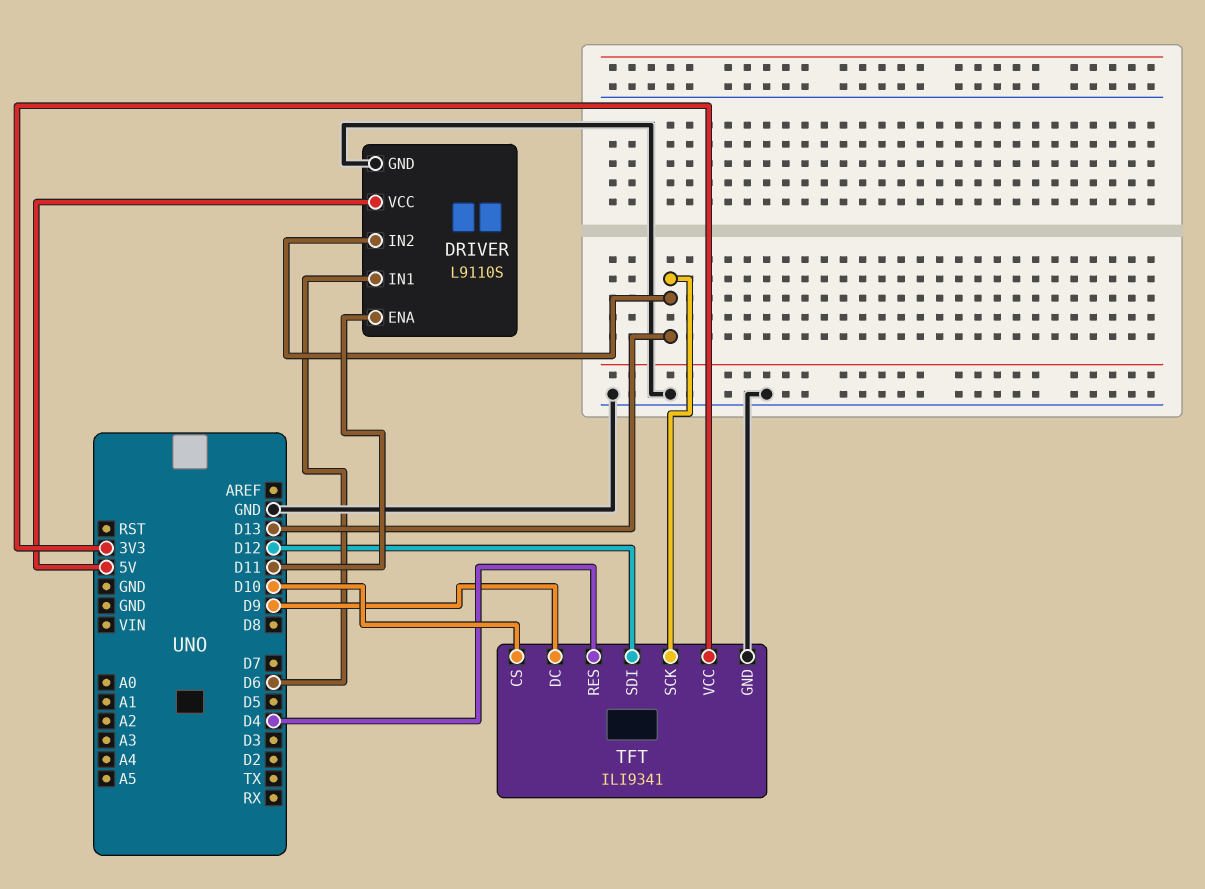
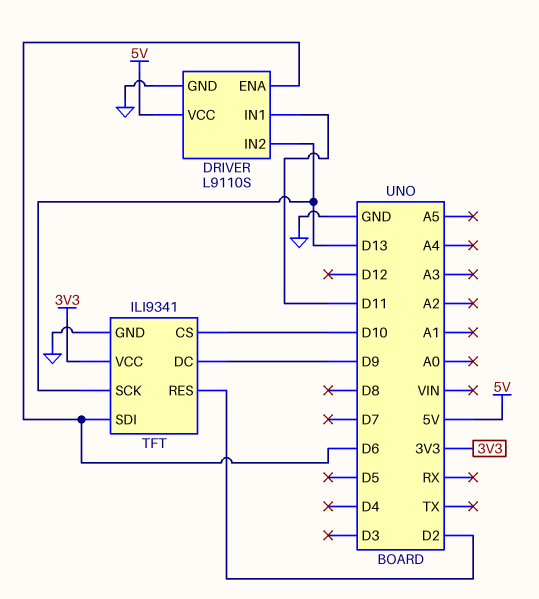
DRIVER pin ENA: D11 -> D6
DRIVER pin IN1: D6 -> D11
TFT pin RES: D4 -> D2
TFT pin SDI: D12 -> D6

